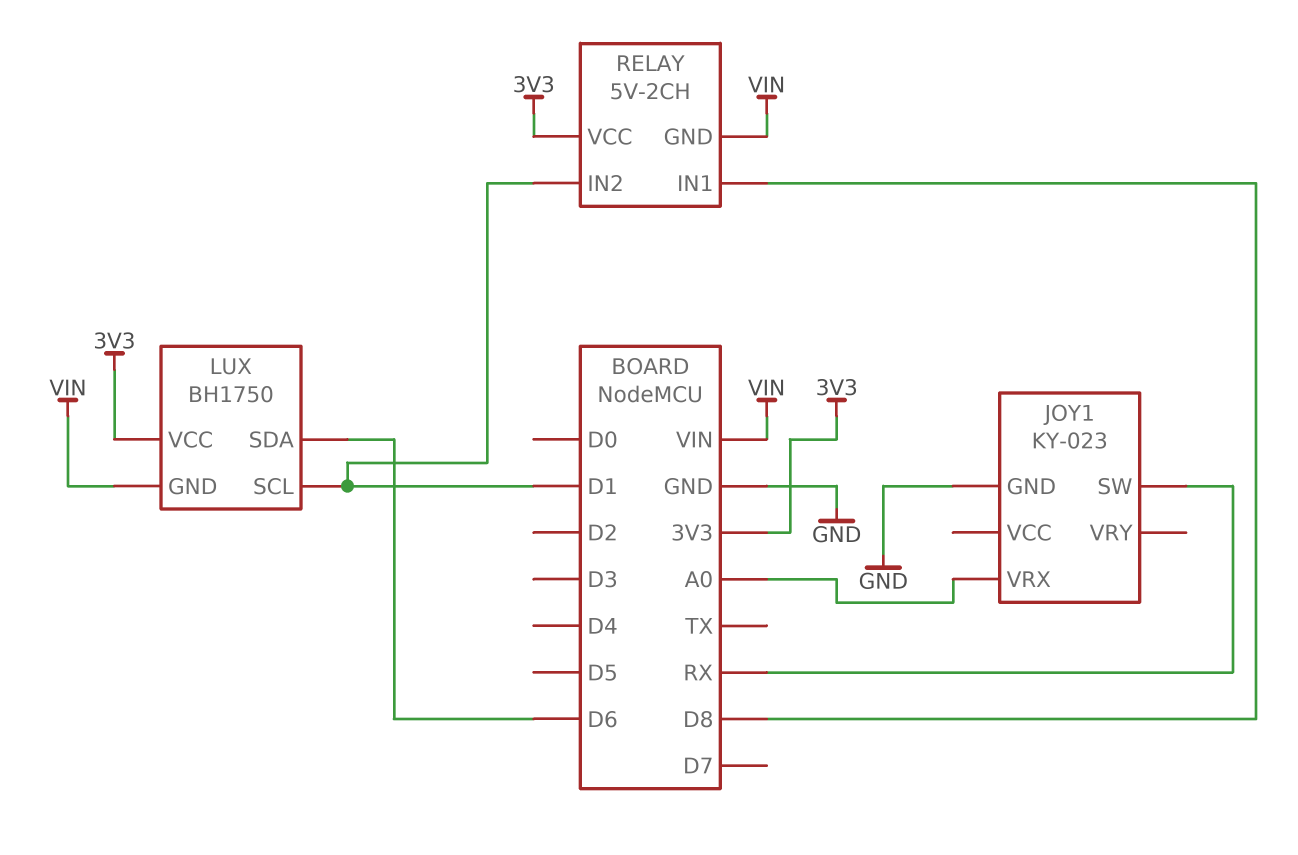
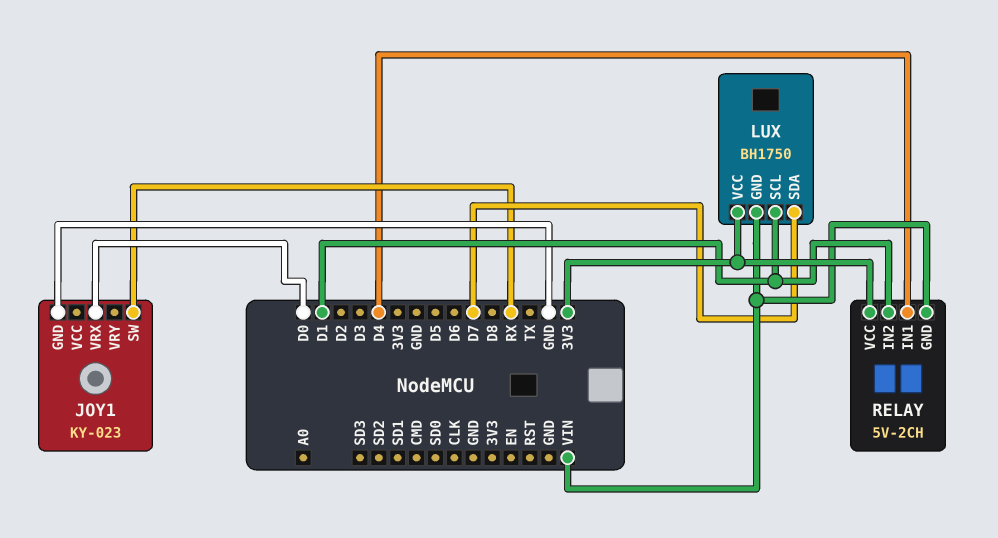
JOY1 pin VRX: A0 -> D0
LUX pin SDA: D6 -> D7
RELAY pin IN1: D8 -> D4

